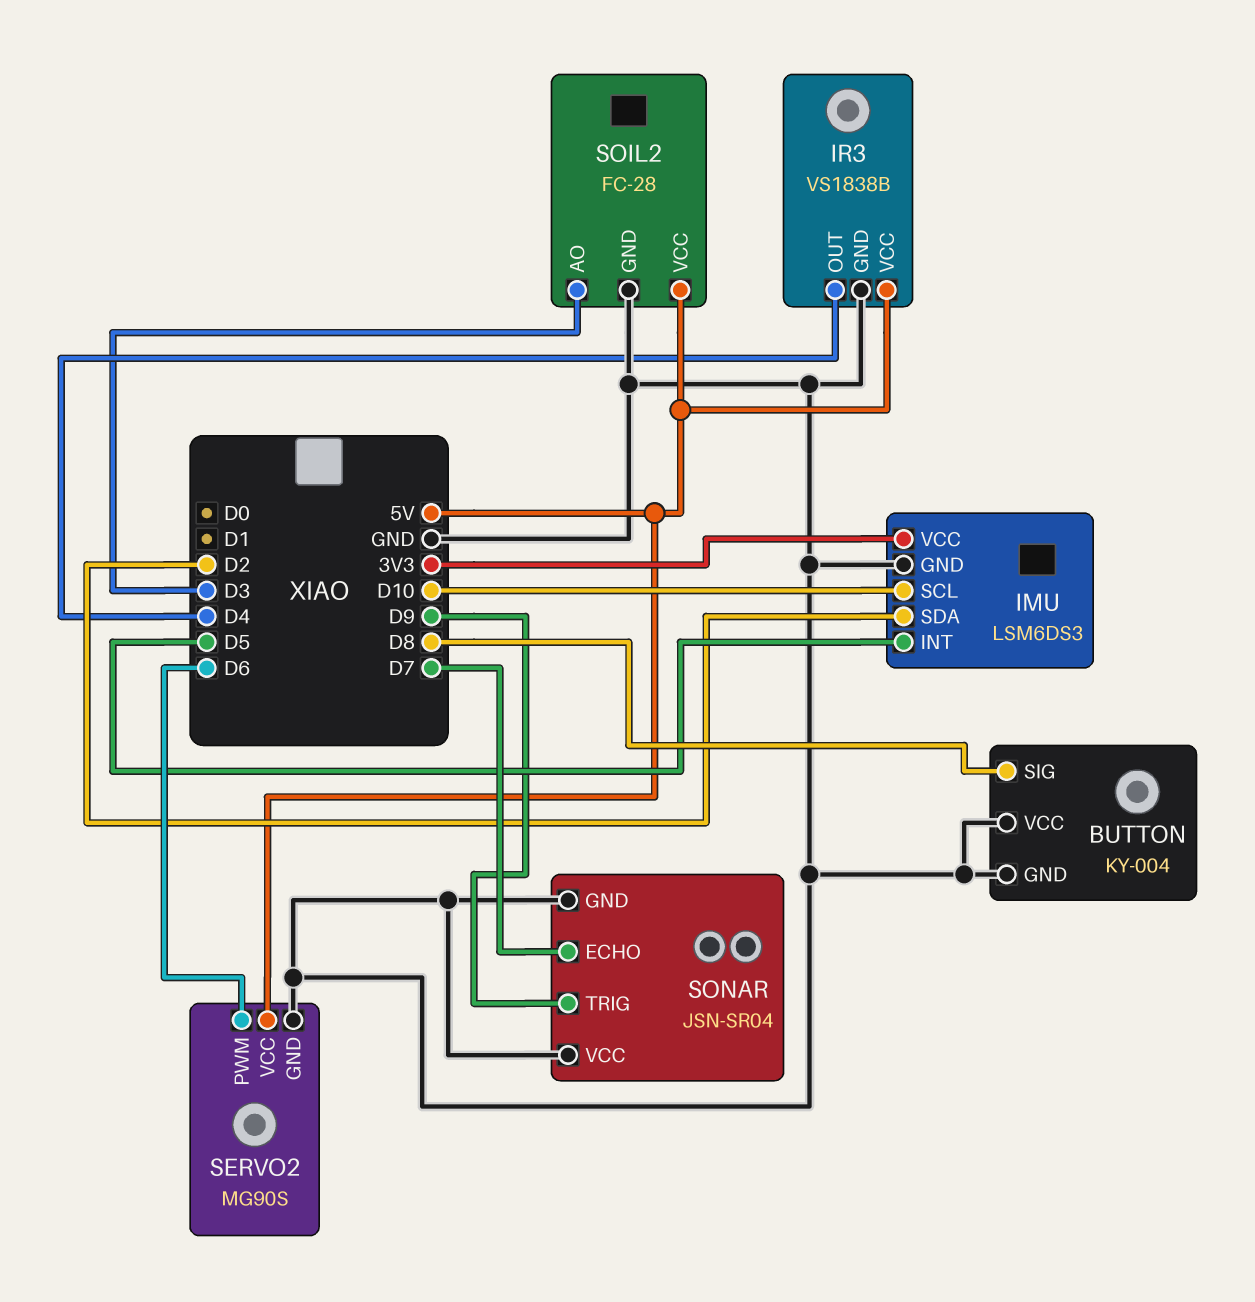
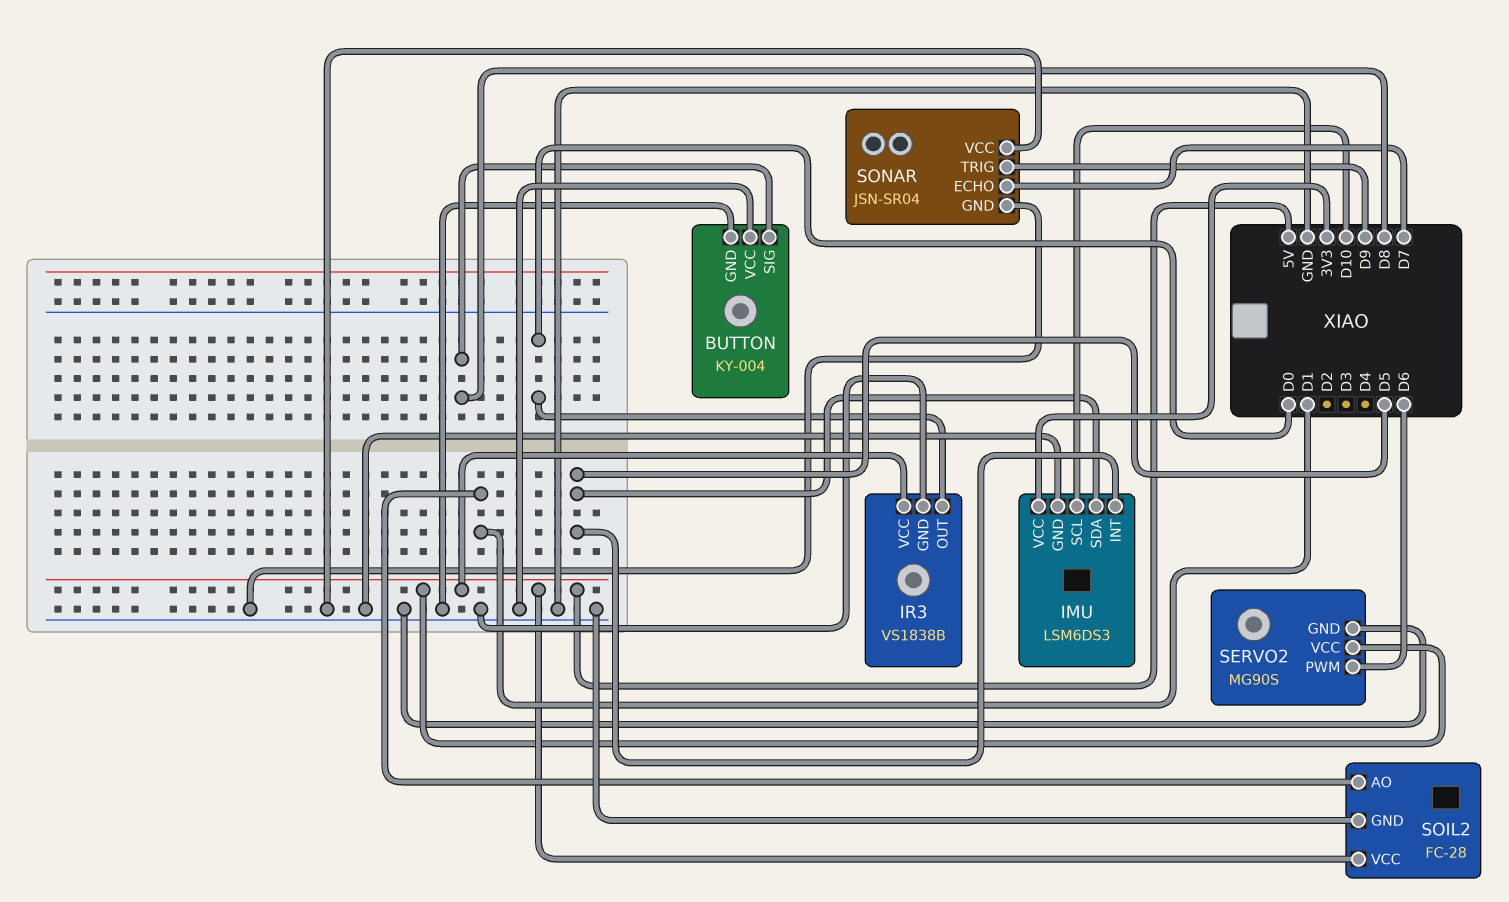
IMU pin SDA: D2 -> D5
IR3 pin OUT: D4 -> D0
SOIL2 pin AO: D3 -> D1

